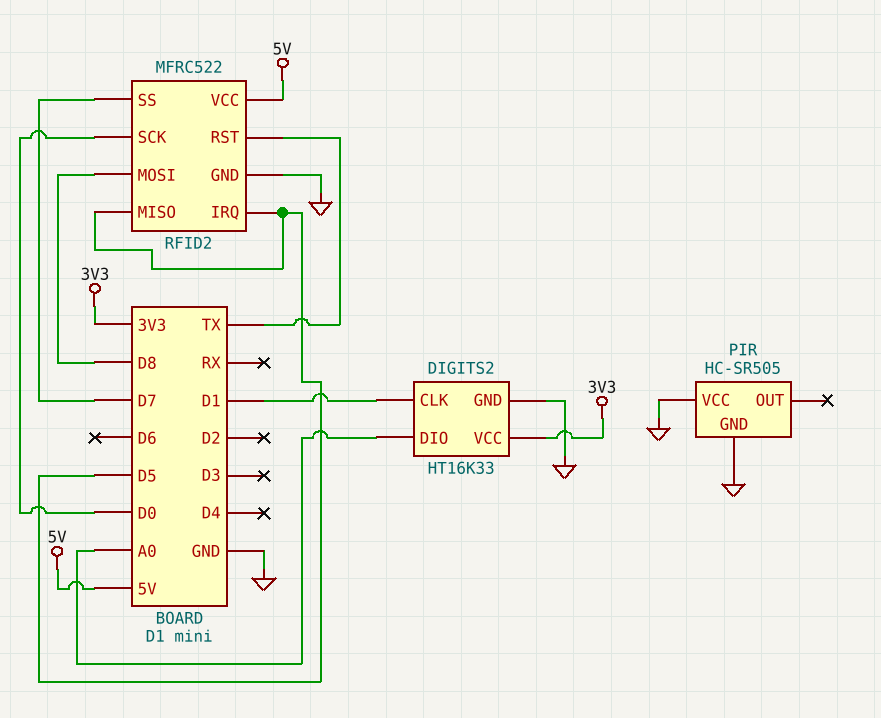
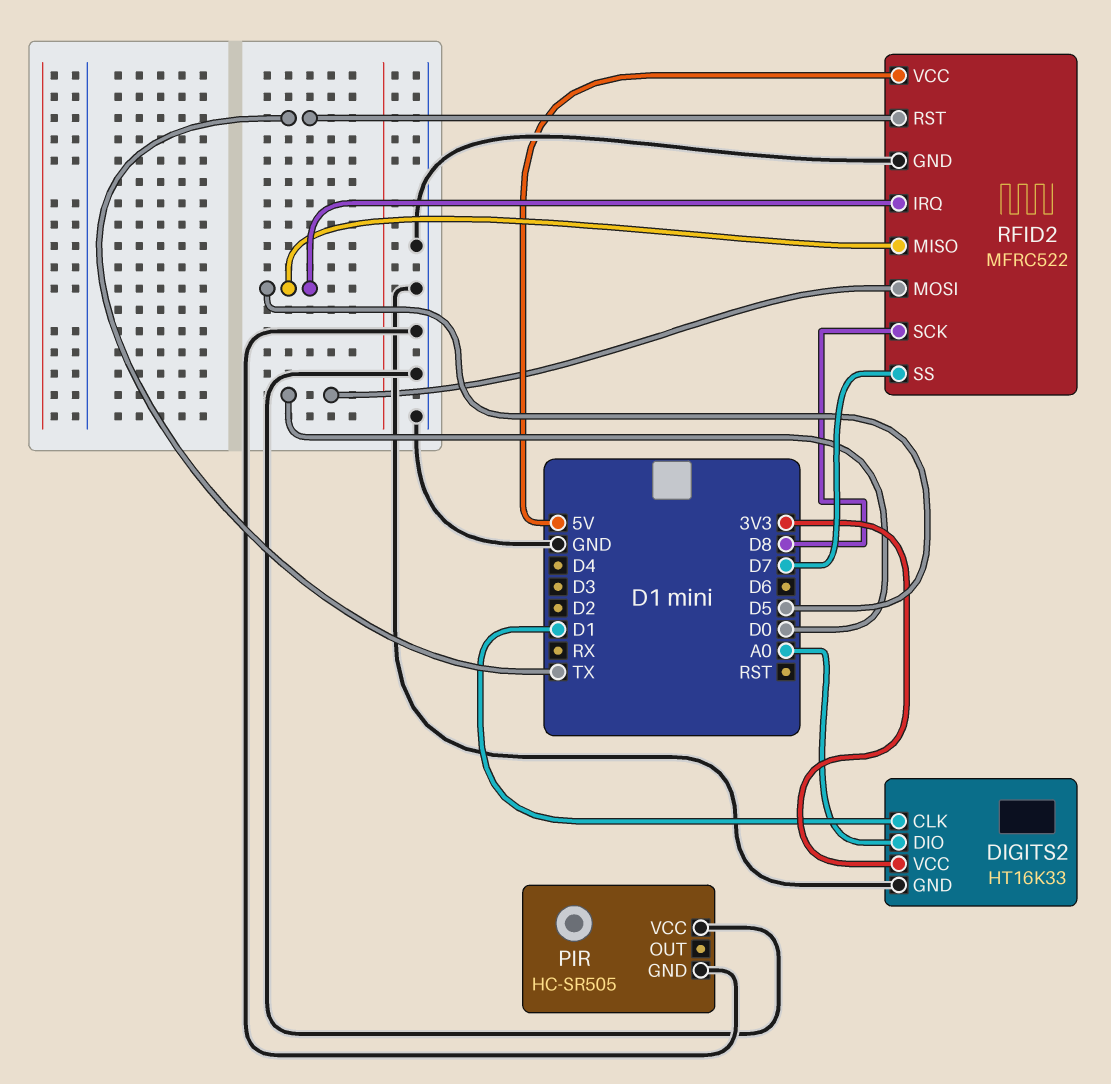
RFID2 pin MOSI: D8 -> D0
RFID2 pin SCK: D0 -> D8

